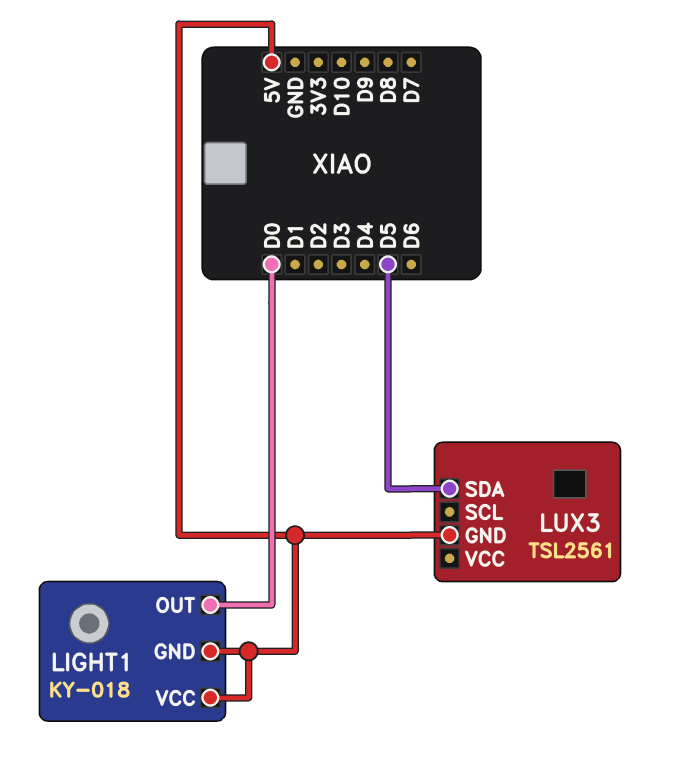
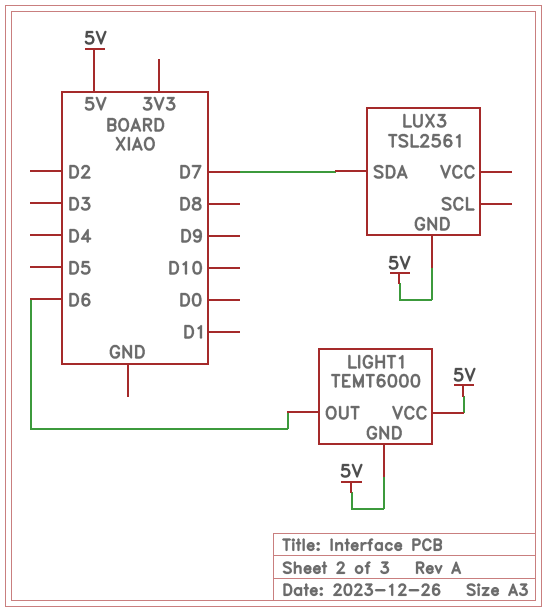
LIGHT1: KY-018 -> TEMT6000
LIGHT1 pin OUT: D0 -> D6
LUX3 pin SDA: D5 -> D7

